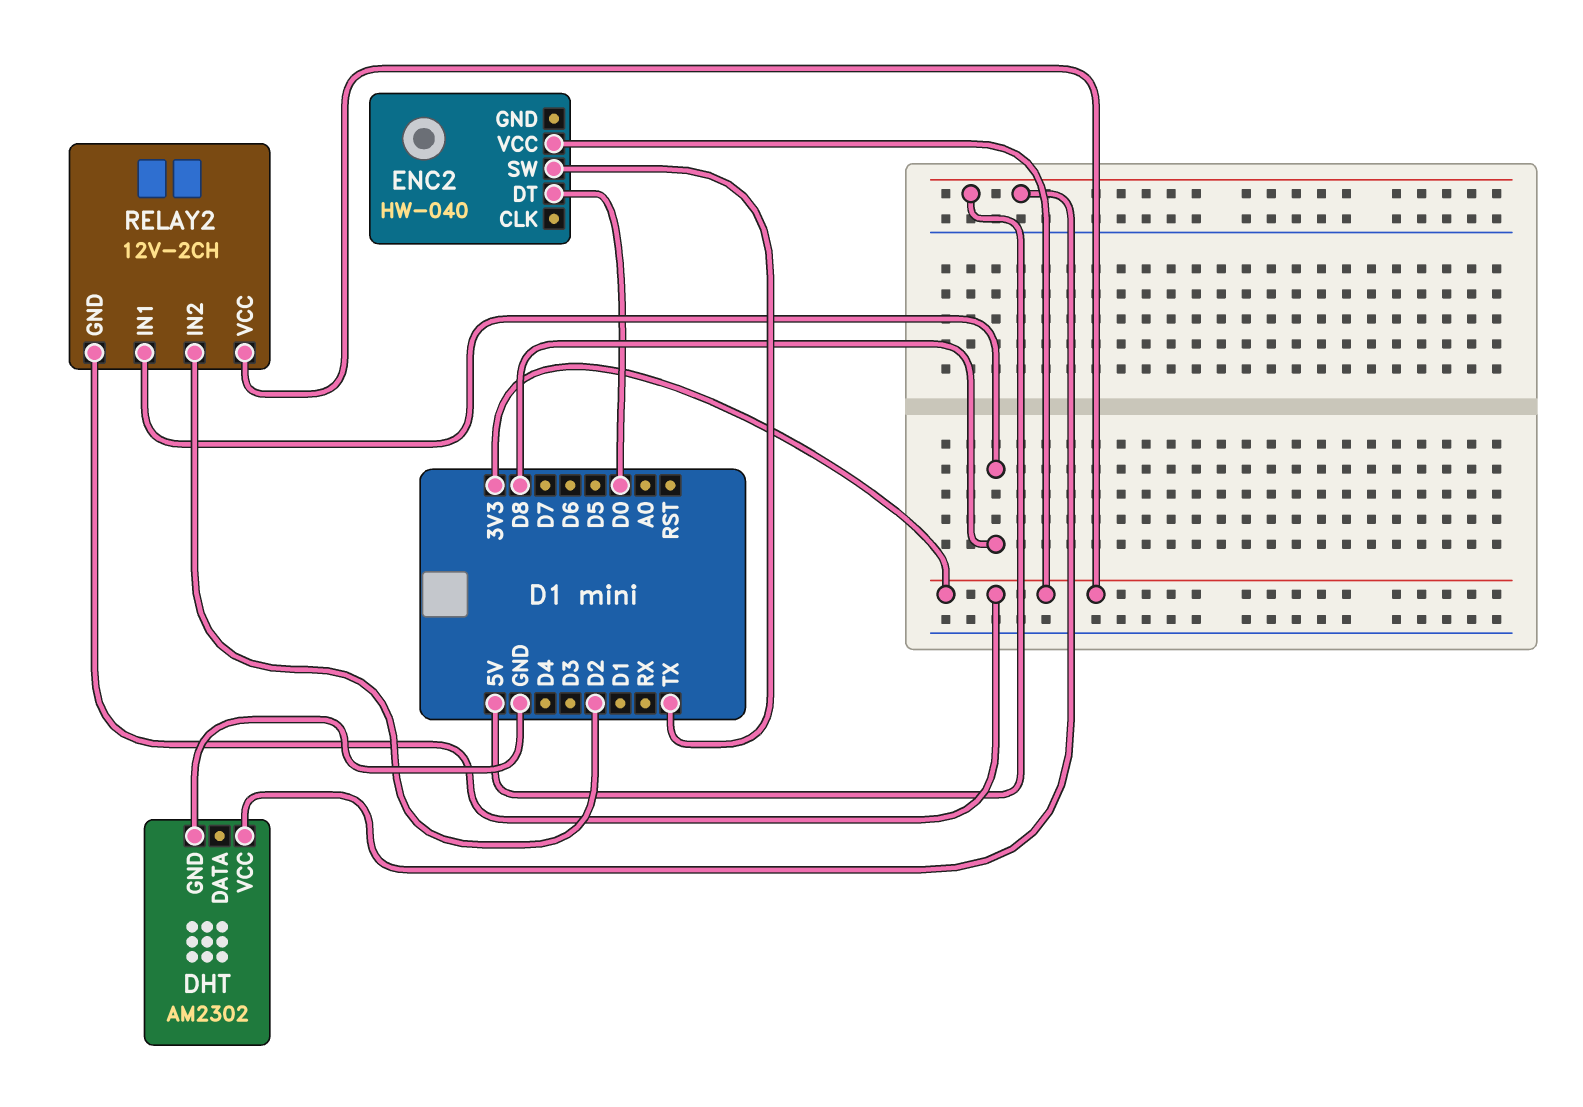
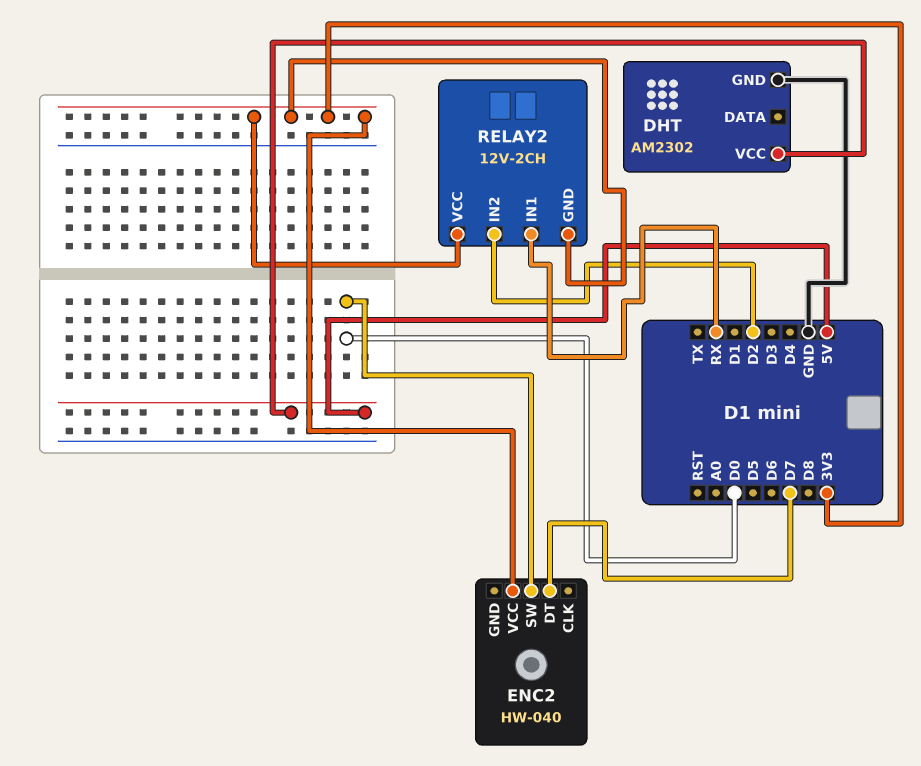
ENC2 pin DT: D0 -> D7
ENC2 pin SW: TX -> D0
RELAY2 pin IN1: D8 -> RX

